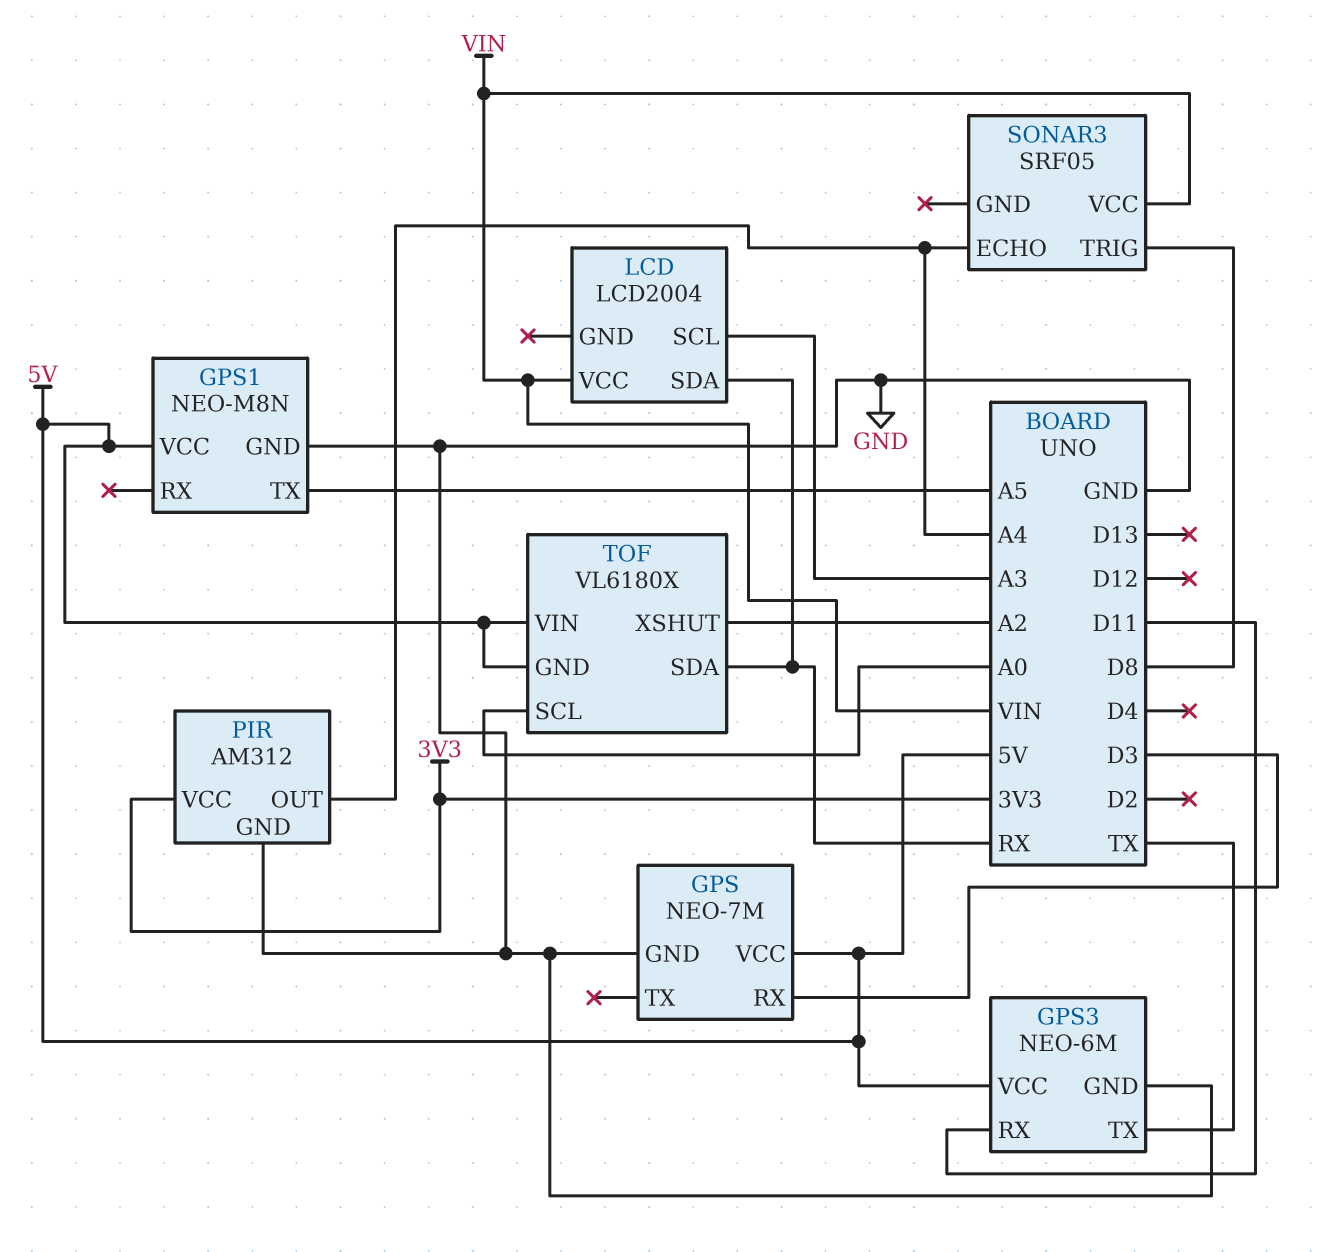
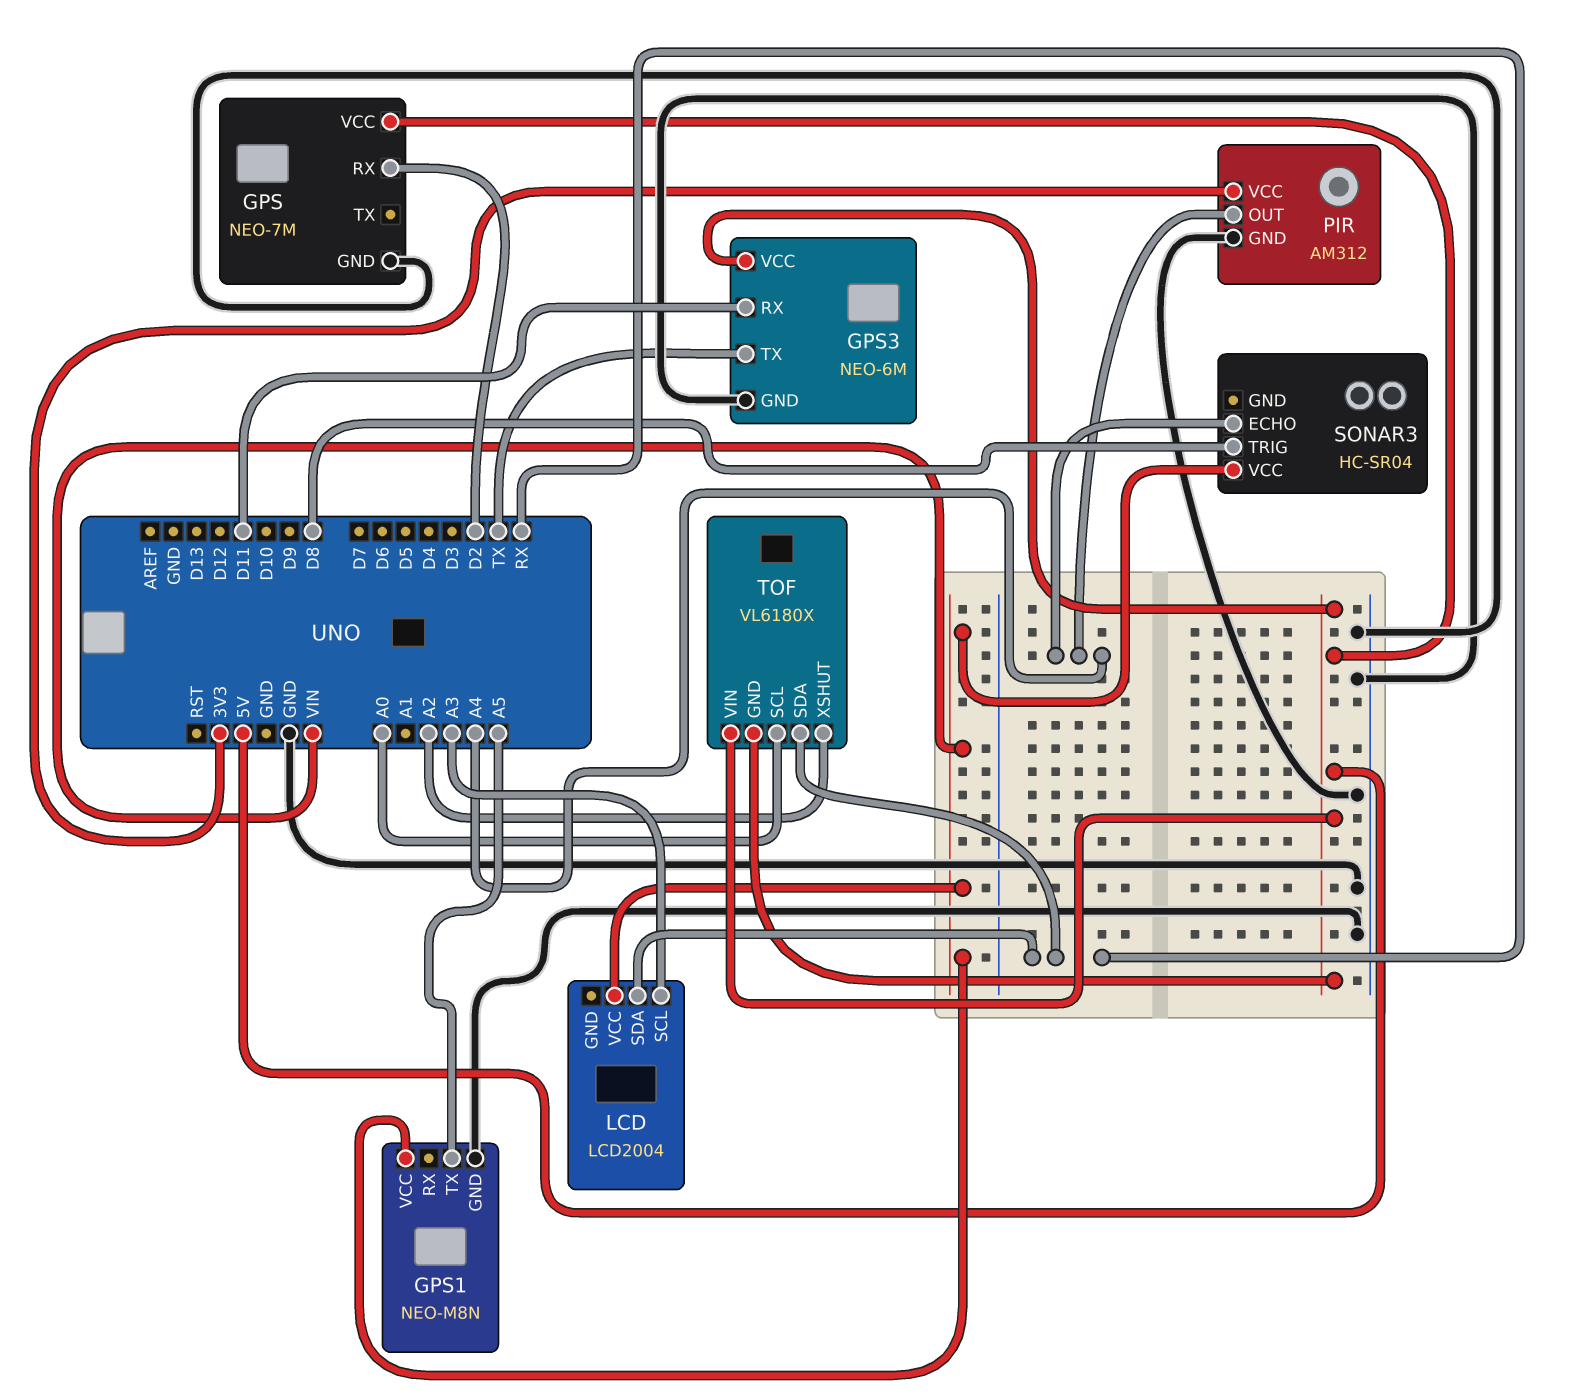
GPS pin RX: D3 -> D2
GPS1 pin VCC: 5V -> VIN
SONAR3: SRF05 -> HC-SR04

